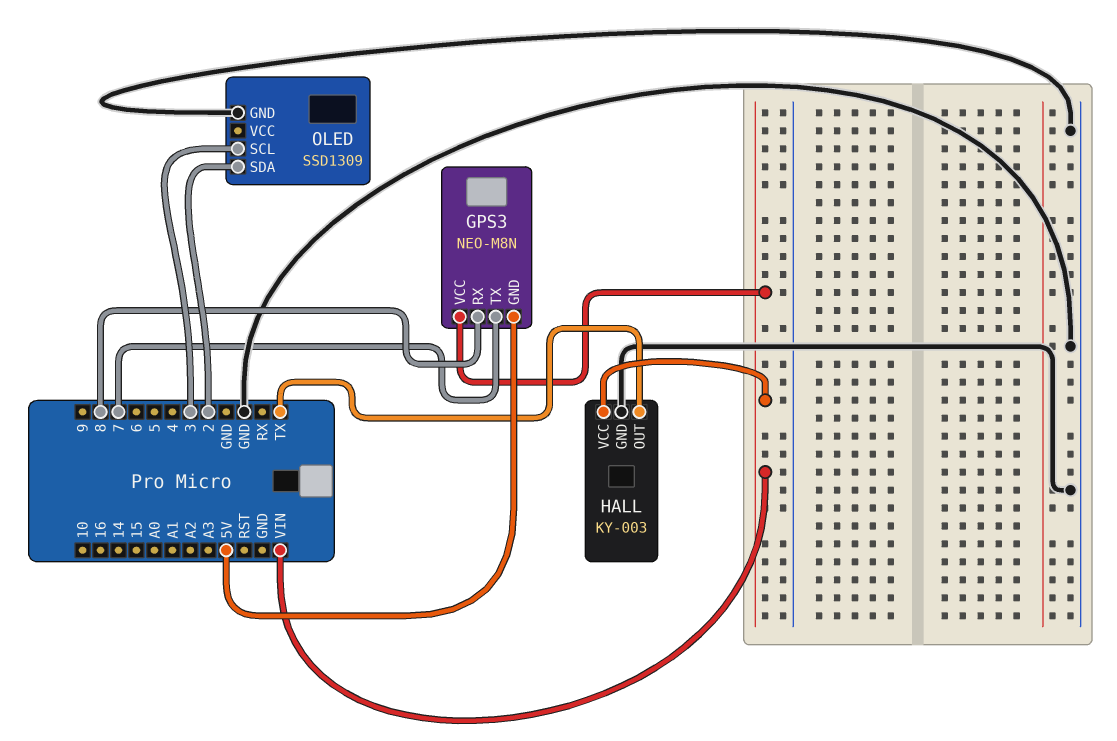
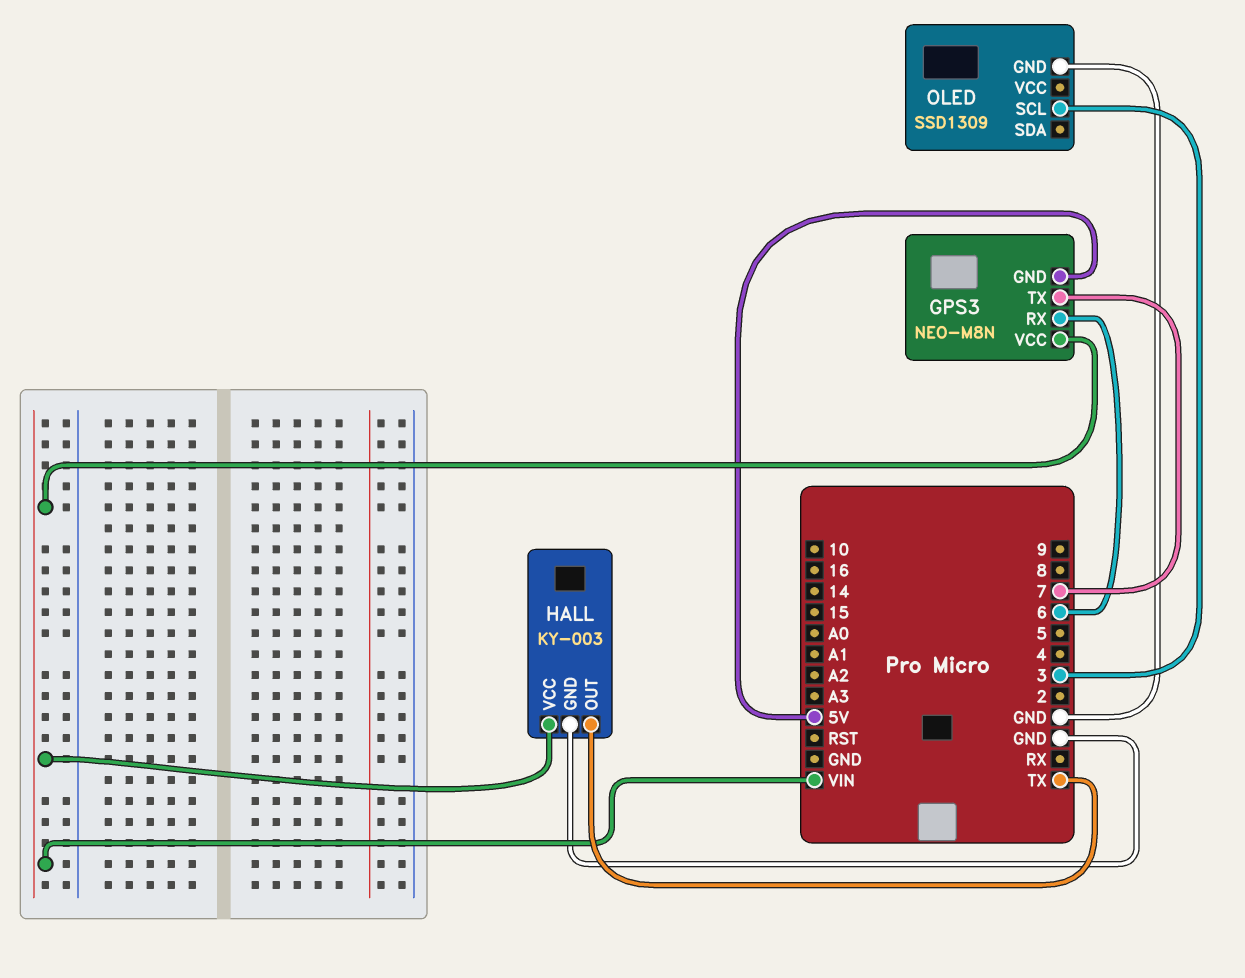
GPS3 pin RX: 8 -> 6
OLED pin SDA: 2 -> none

